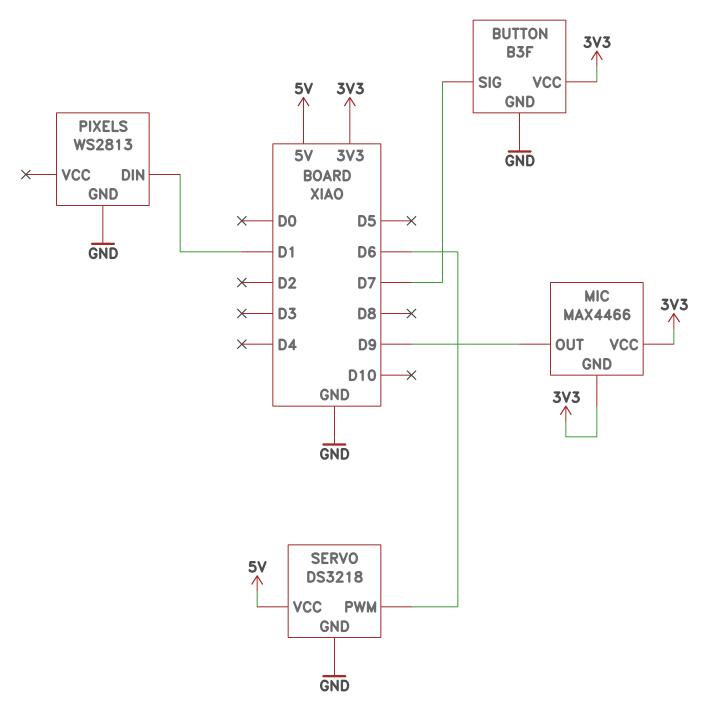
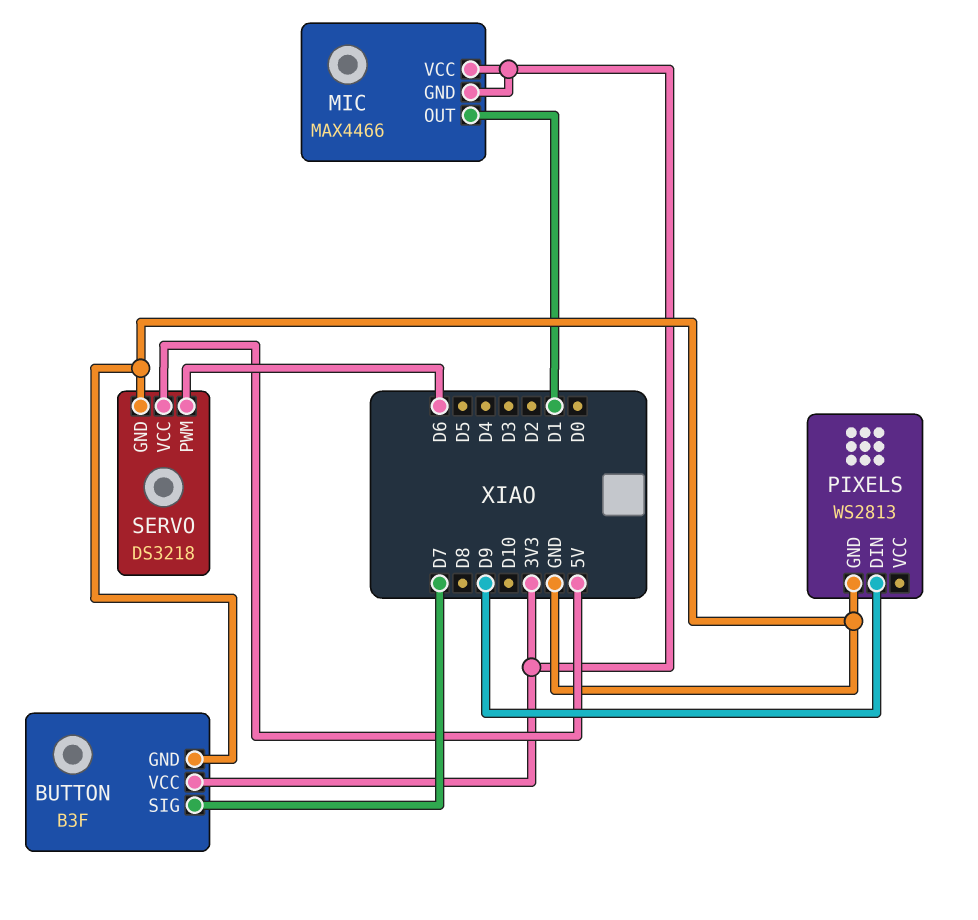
MIC pin OUT: D9 -> D1
PIXELS pin DIN: D1 -> D9

